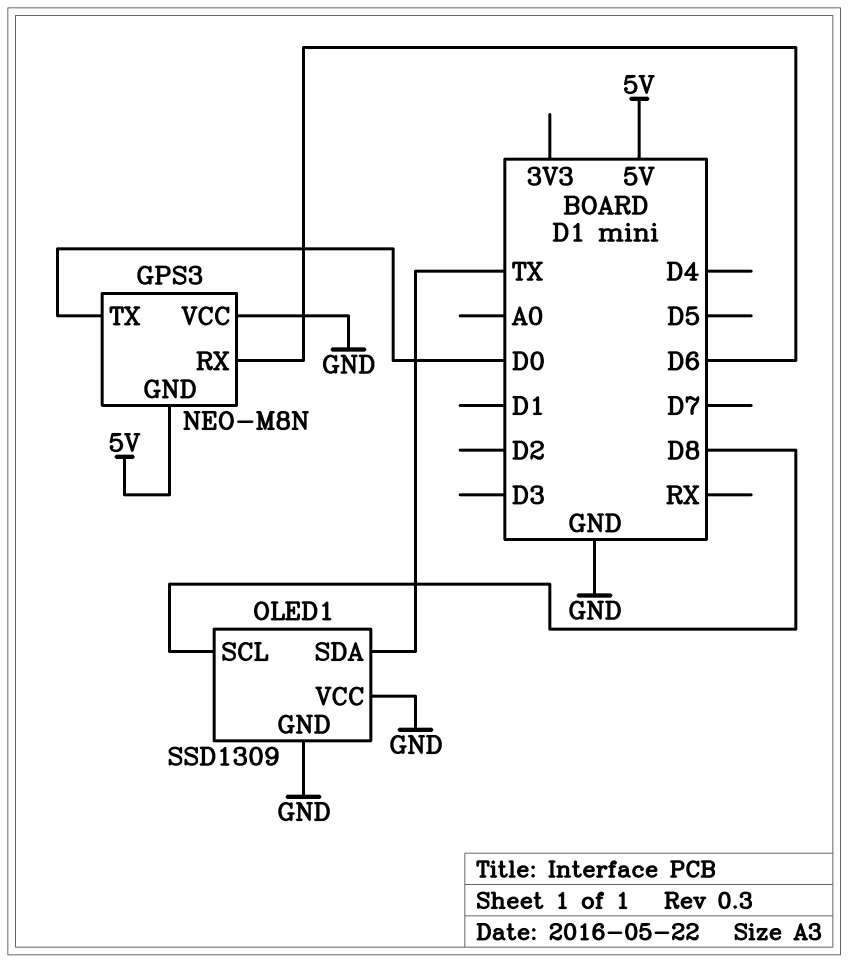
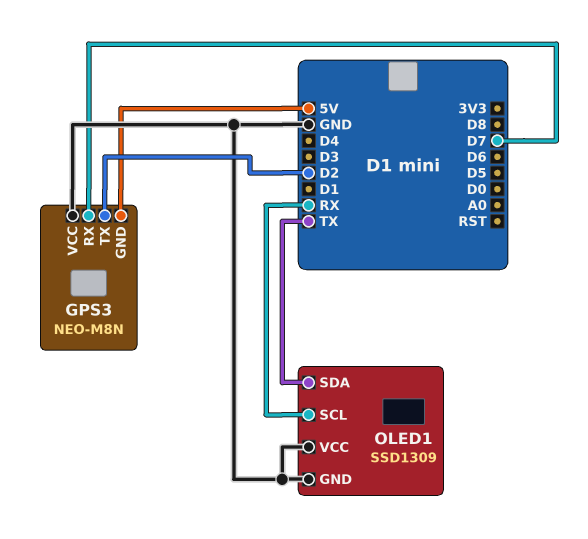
GPS3 pin RX: D6 -> D7
GPS3 pin TX: D0 -> D2
OLED1 pin SCL: D8 -> RX

